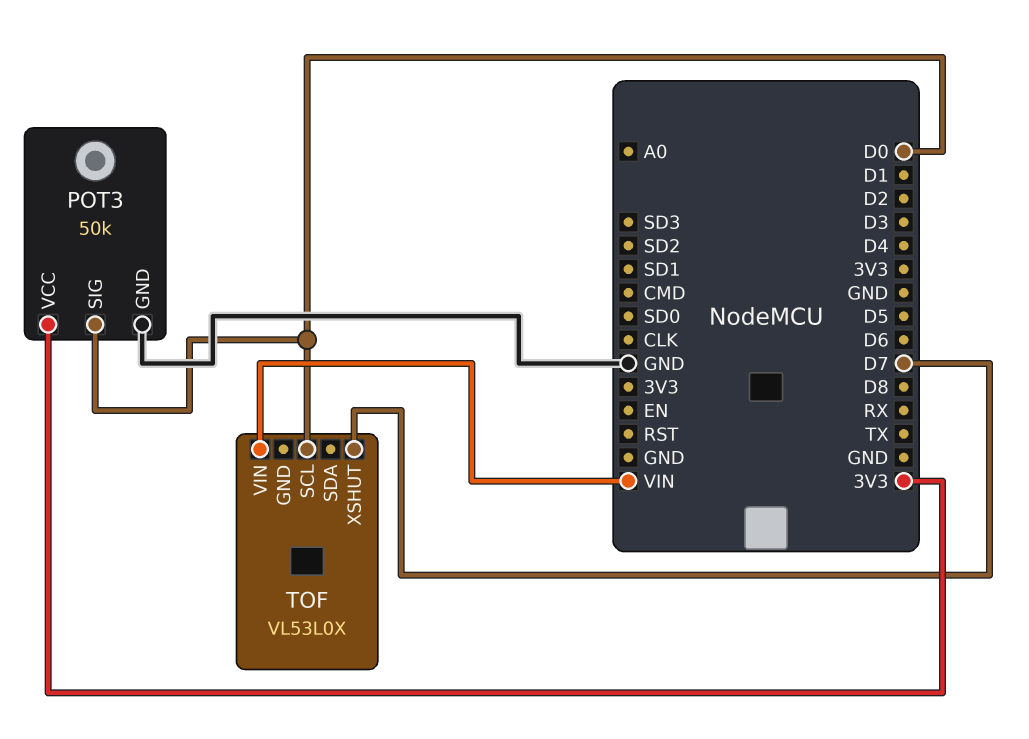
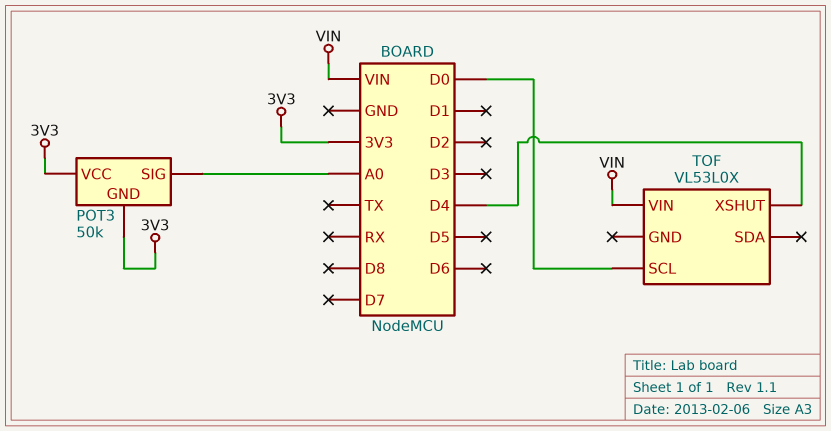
POT3 pin GND: GND -> 3V3
POT3 pin SIG: D0 -> A0
TOF pin XSHUT: D7 -> D4

